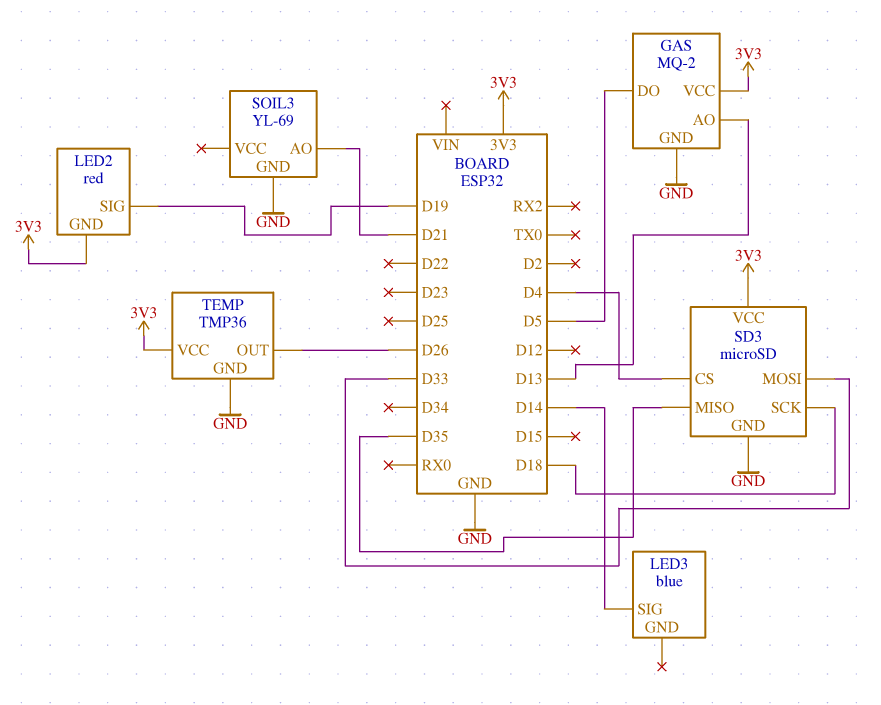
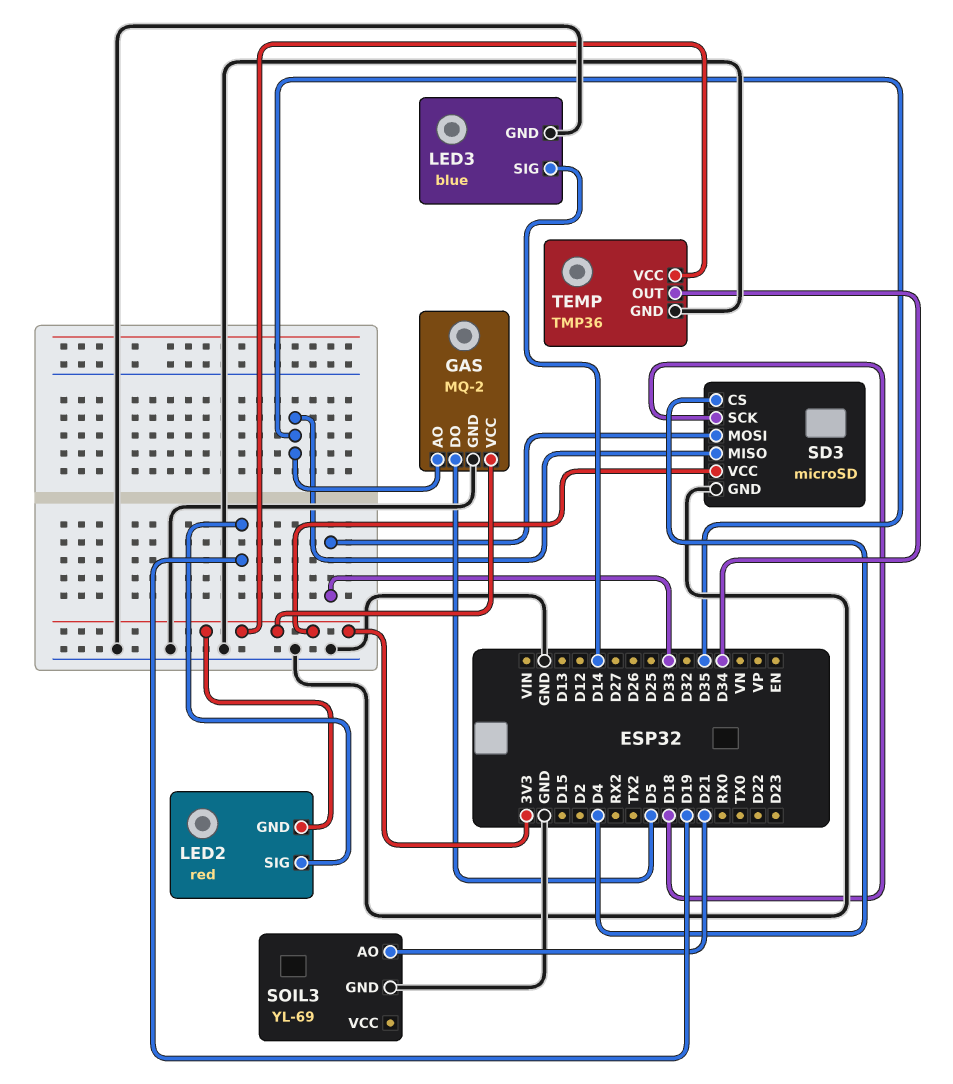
GAS pin AO: D13 -> D35
LED3 pin GND: none -> GND
TEMP pin OUT: D26 -> D34

